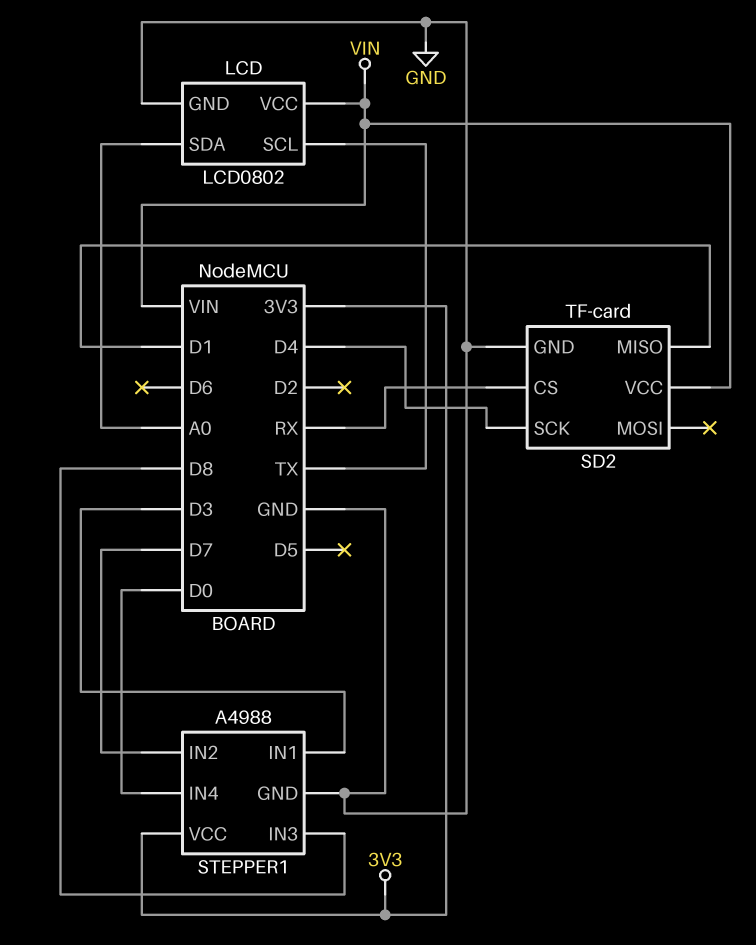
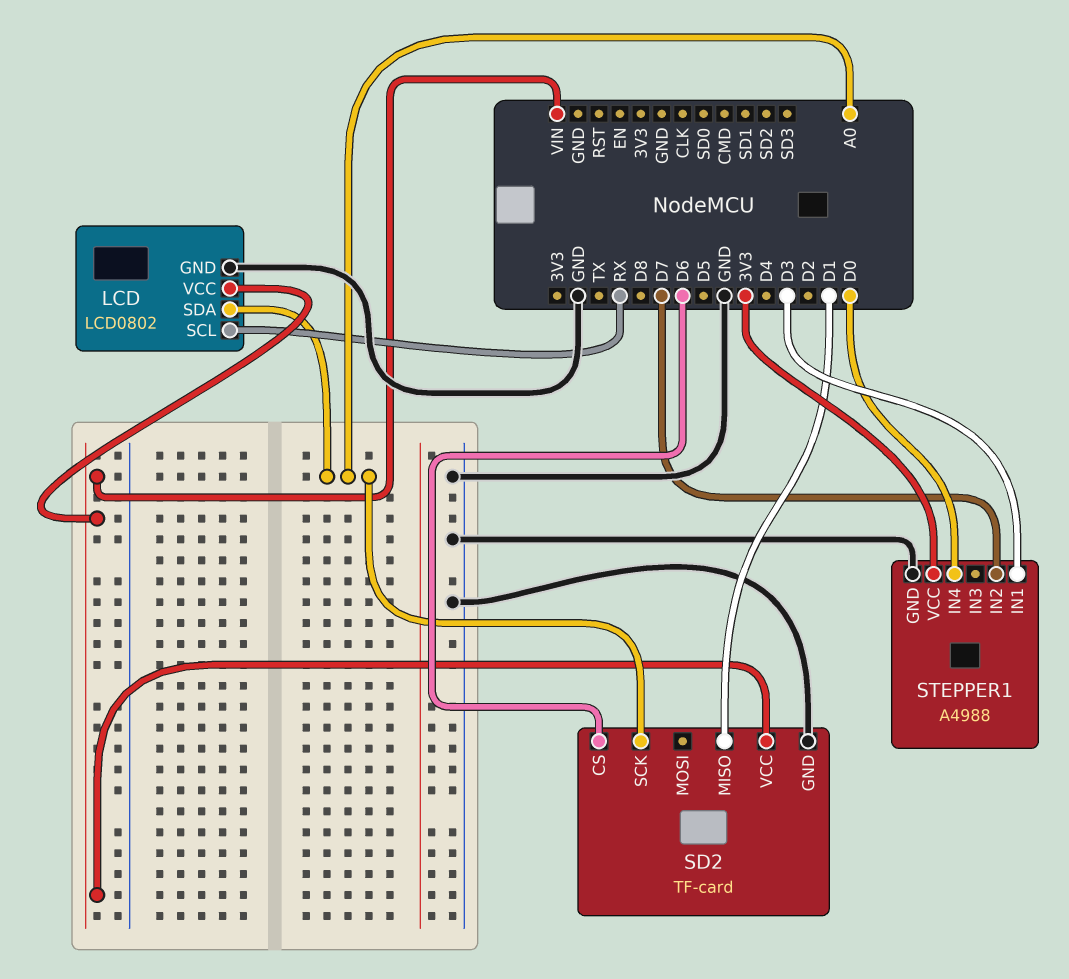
LCD pin SCL: TX -> RX
SD2 pin CS: RX -> D6
SD2 pin SCK: D4 -> A0
STEPPER1 pin IN3: D8 -> none

